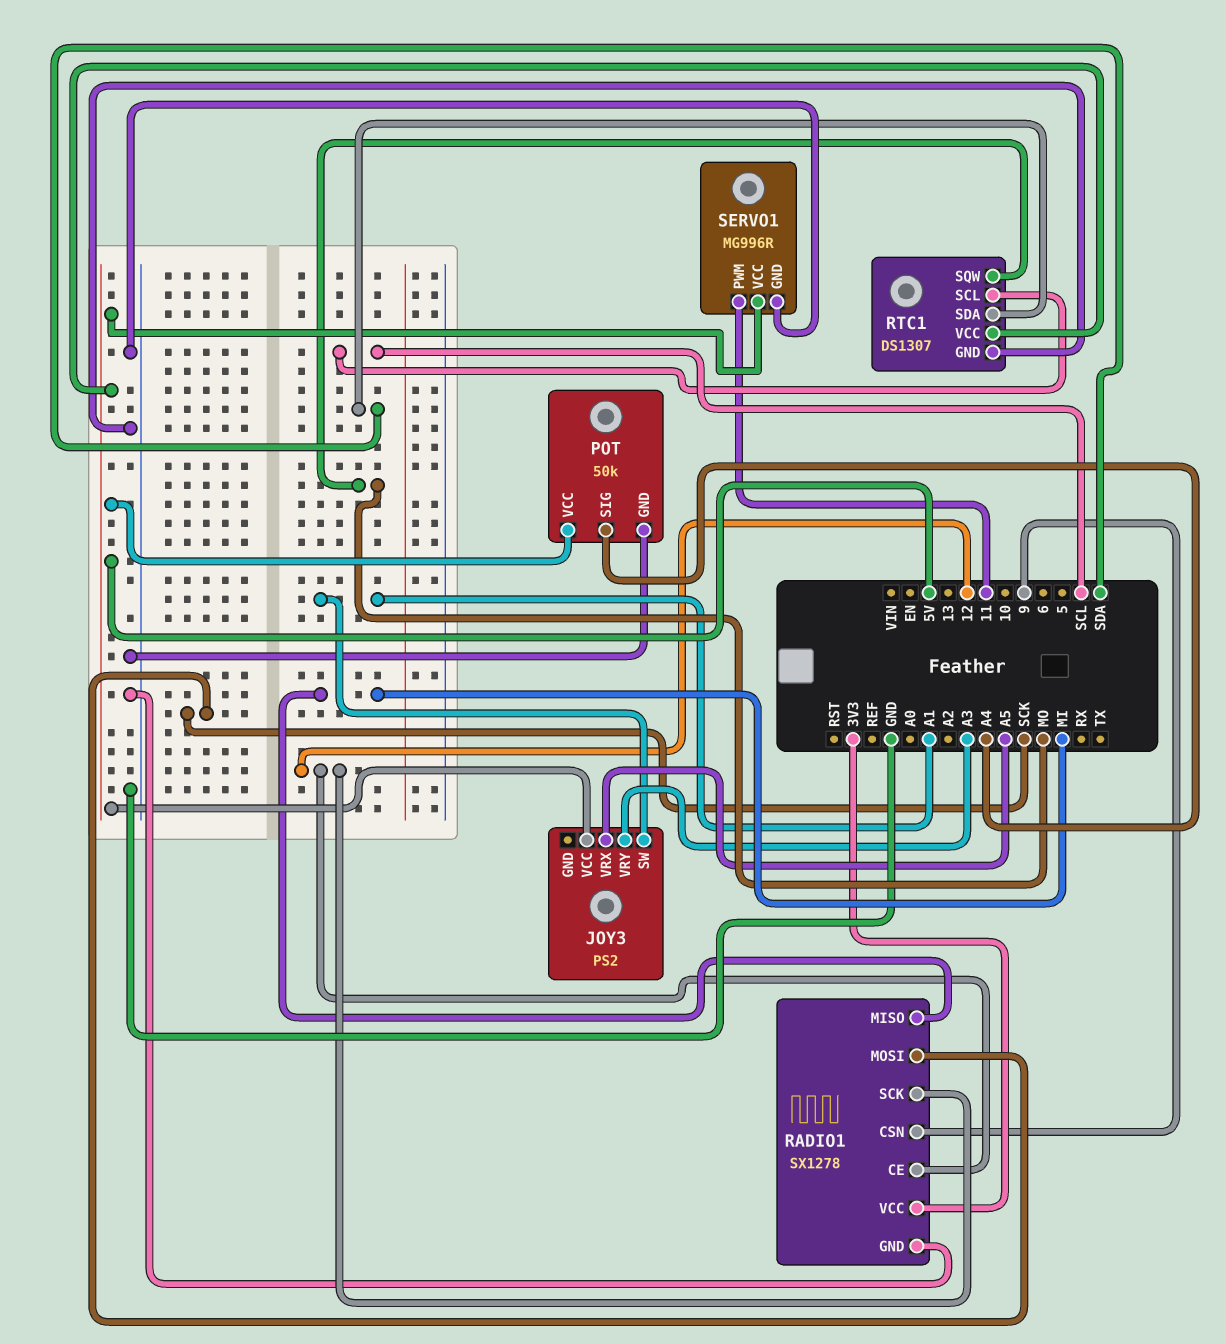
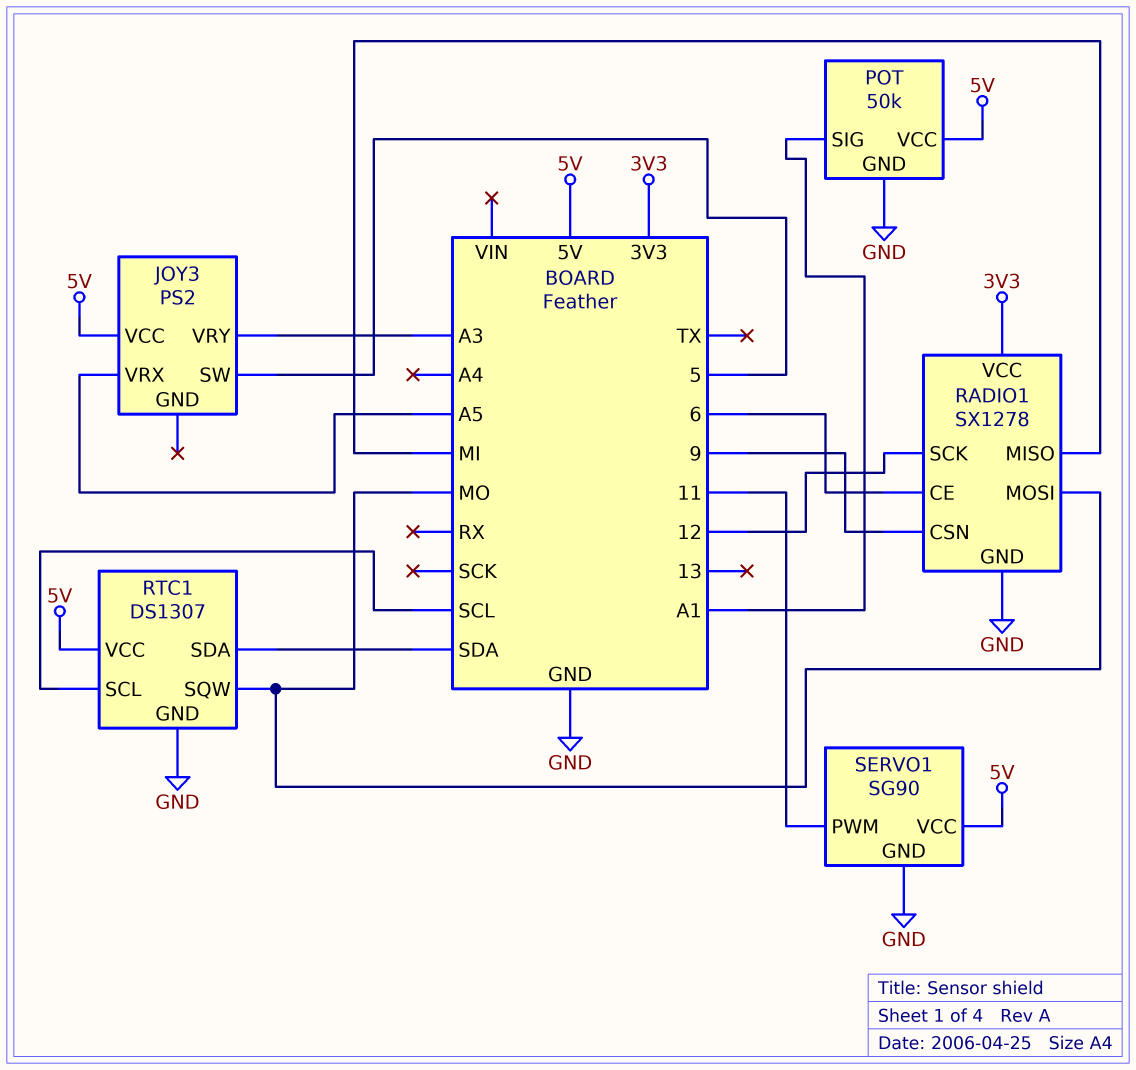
JOY3 pin SW: A1 -> 5
POT pin SIG: A4 -> A1
RADIO1 pin CE: 12 -> 6
RADIO1 pin MOSI: SCK -> MO
SERVO1: MG996R -> SG90

